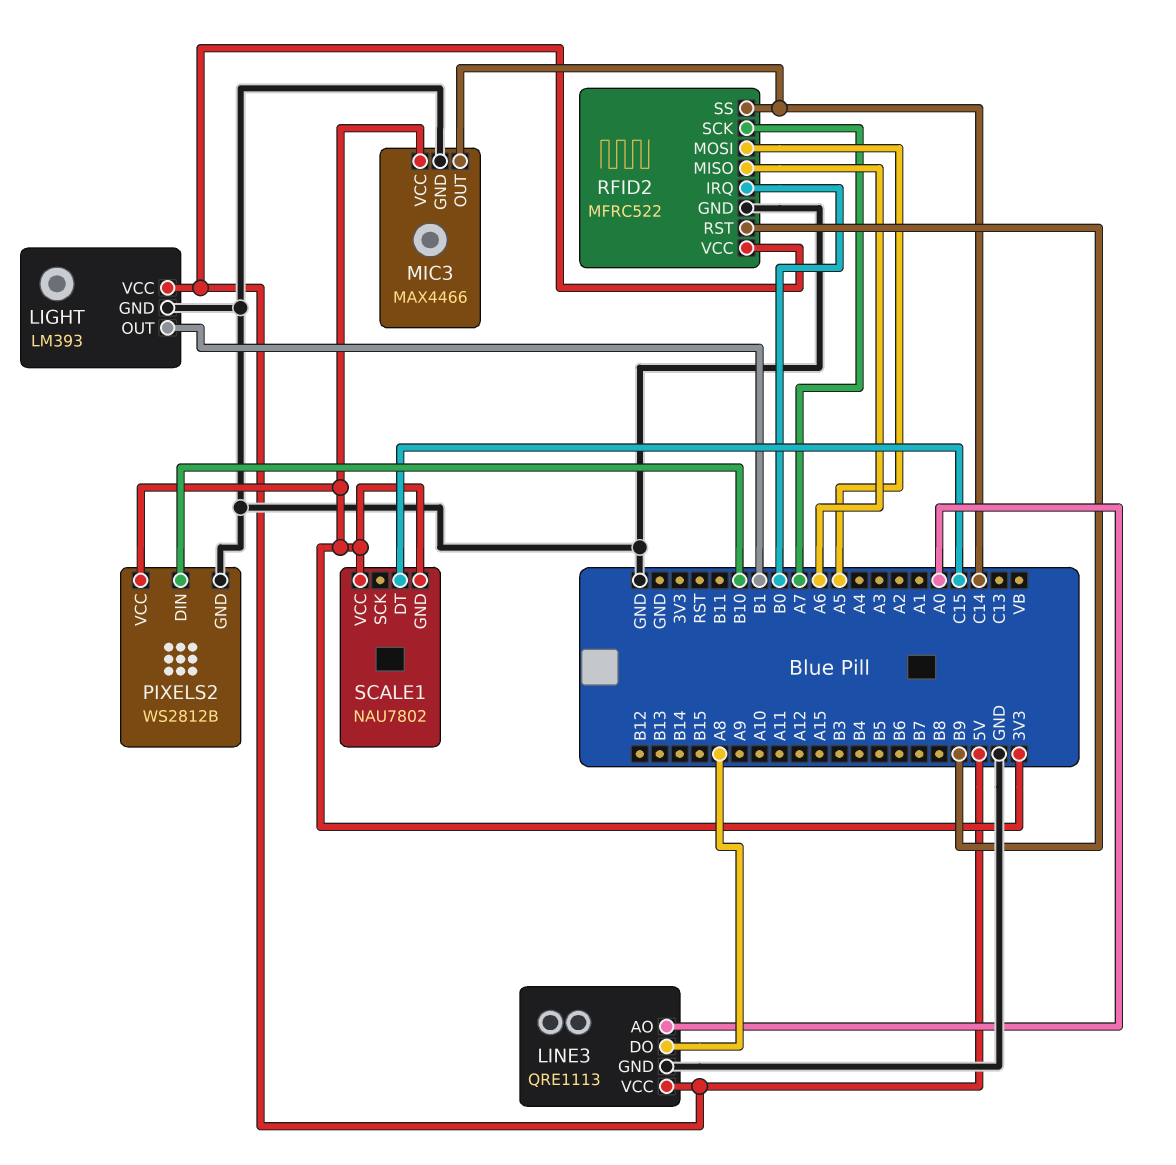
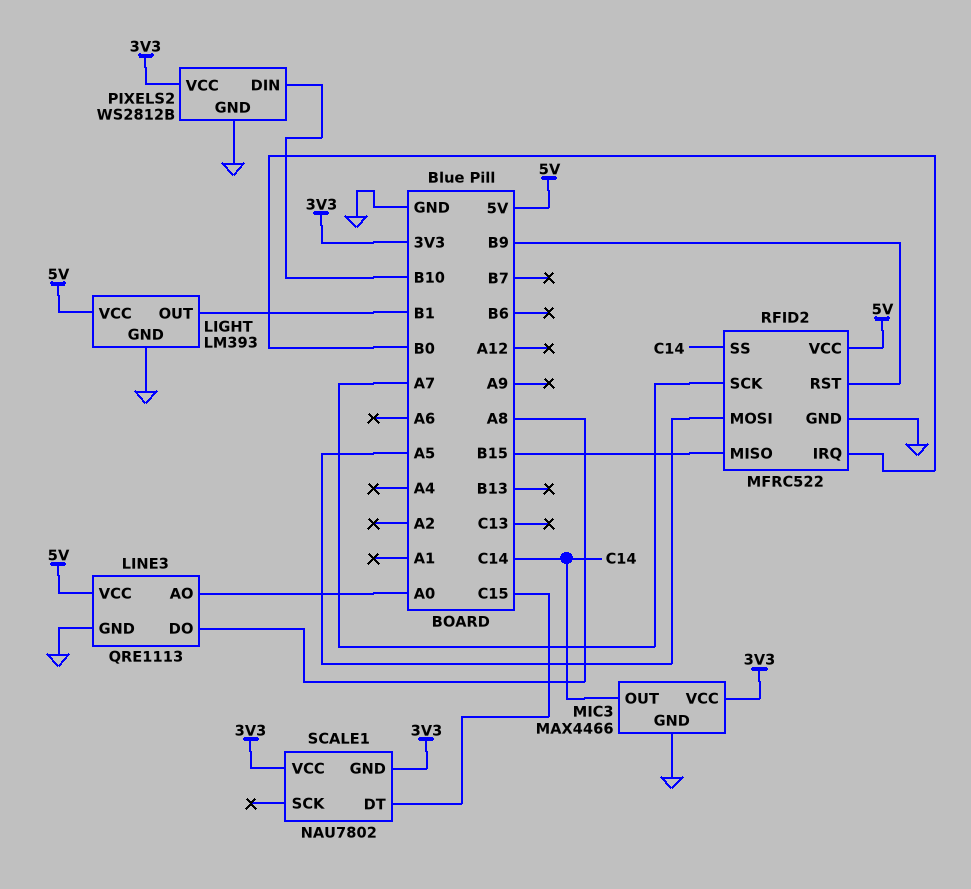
RFID2 pin MISO: A6 -> B15

